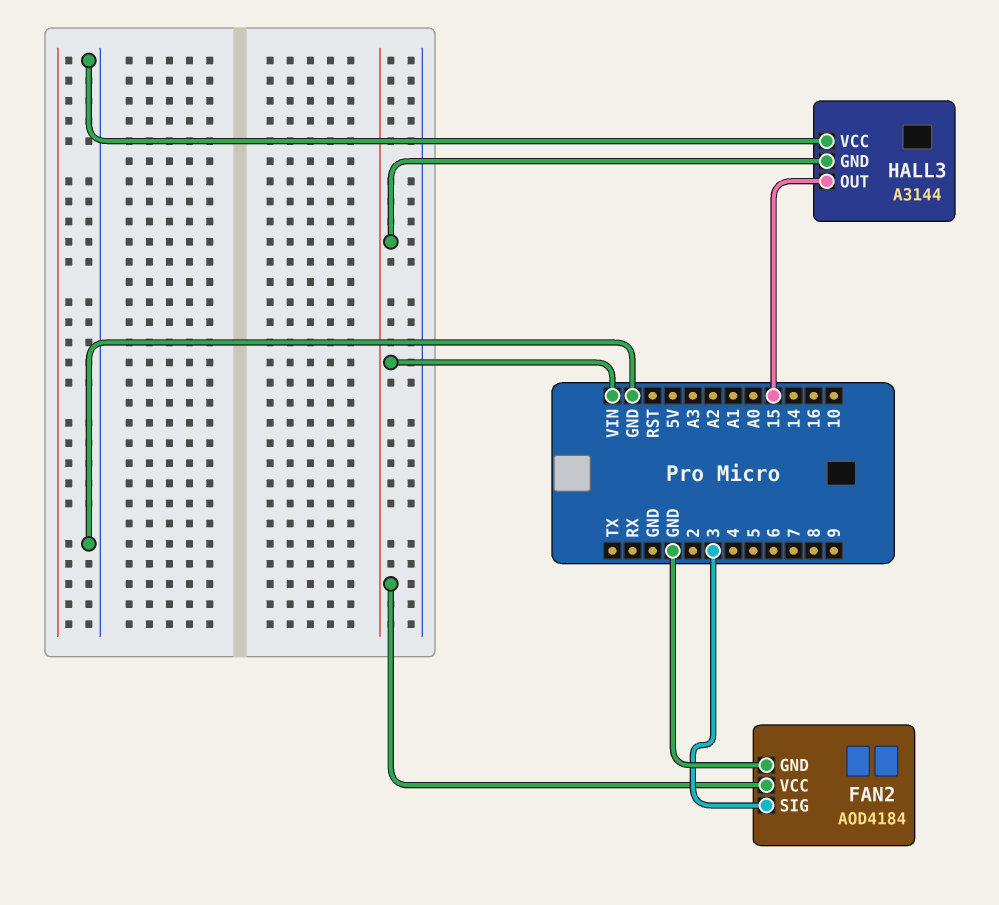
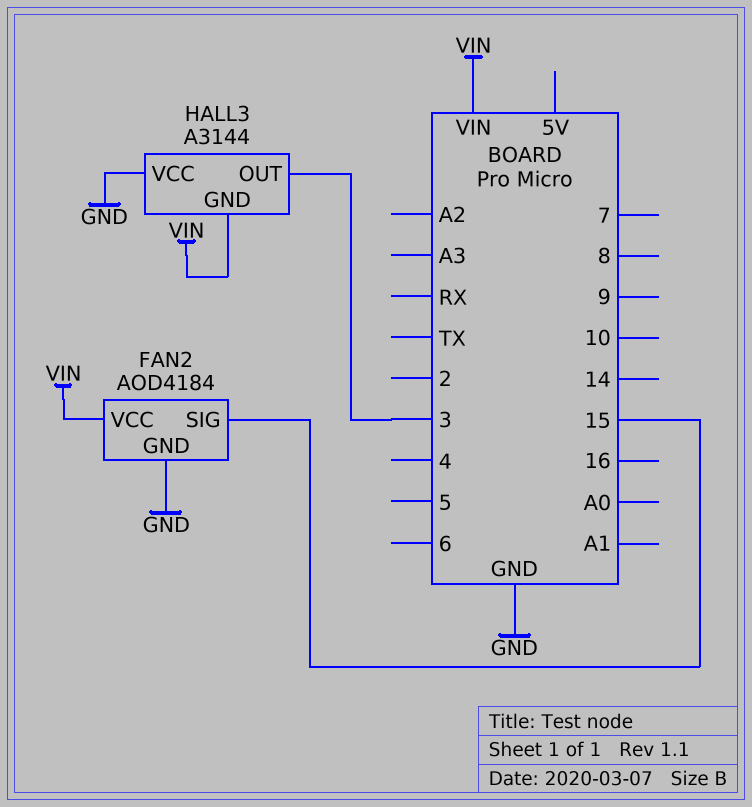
FAN2 pin SIG: 3 -> 15
HALL3 pin OUT: 15 -> 3

